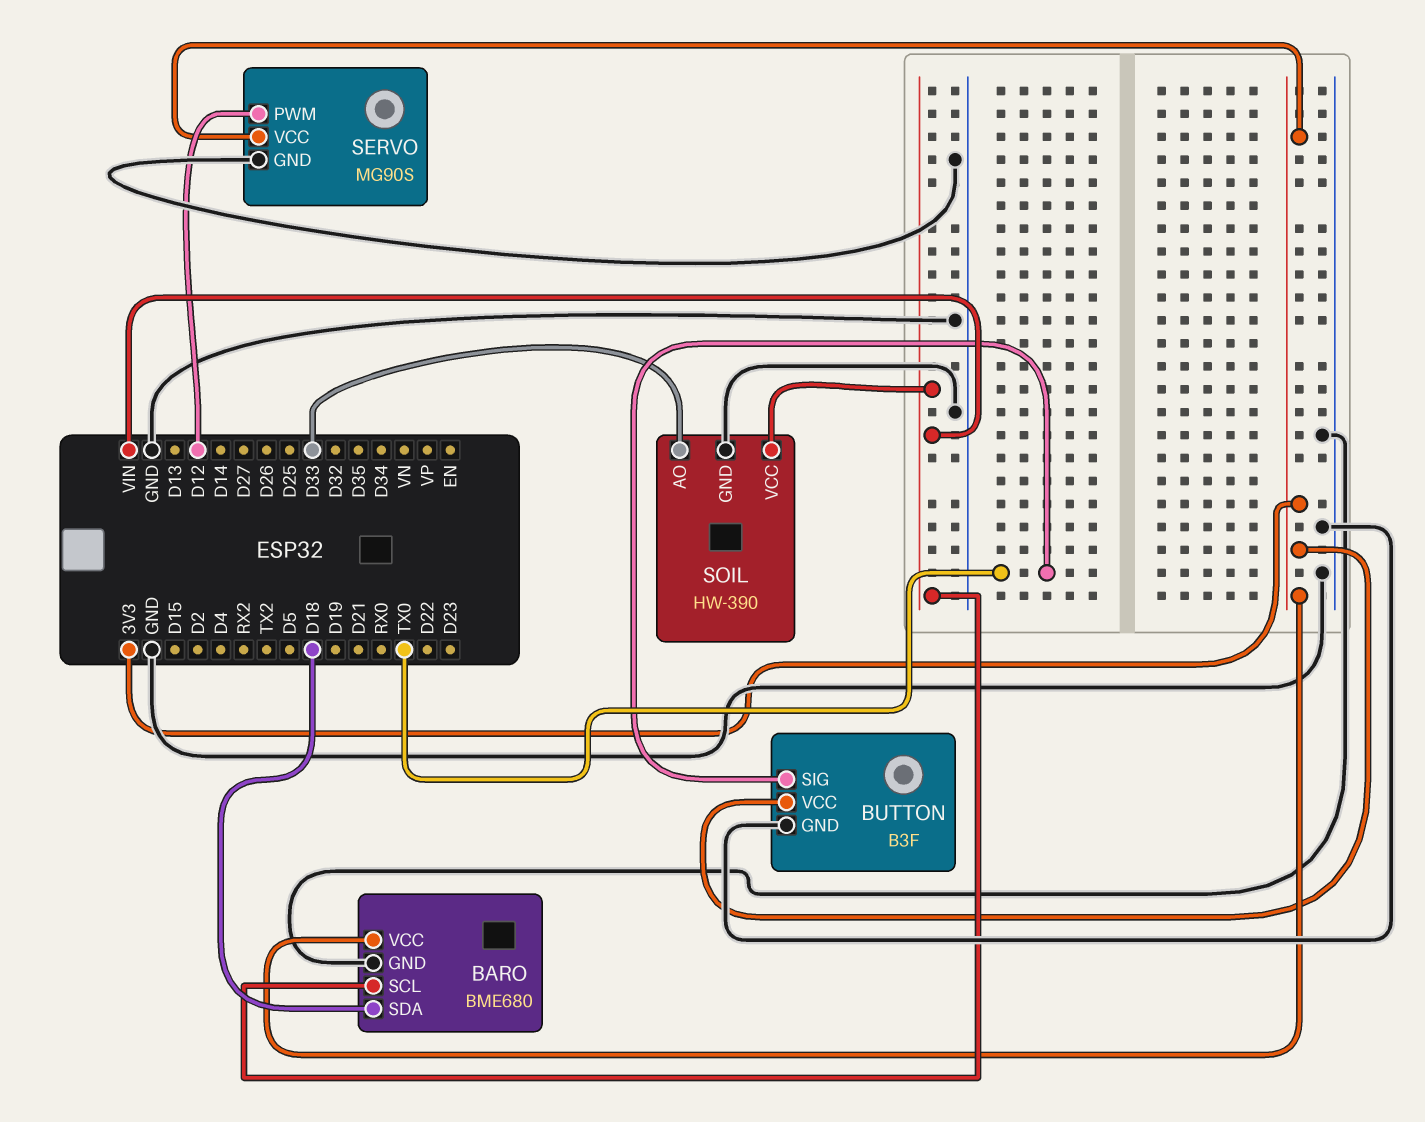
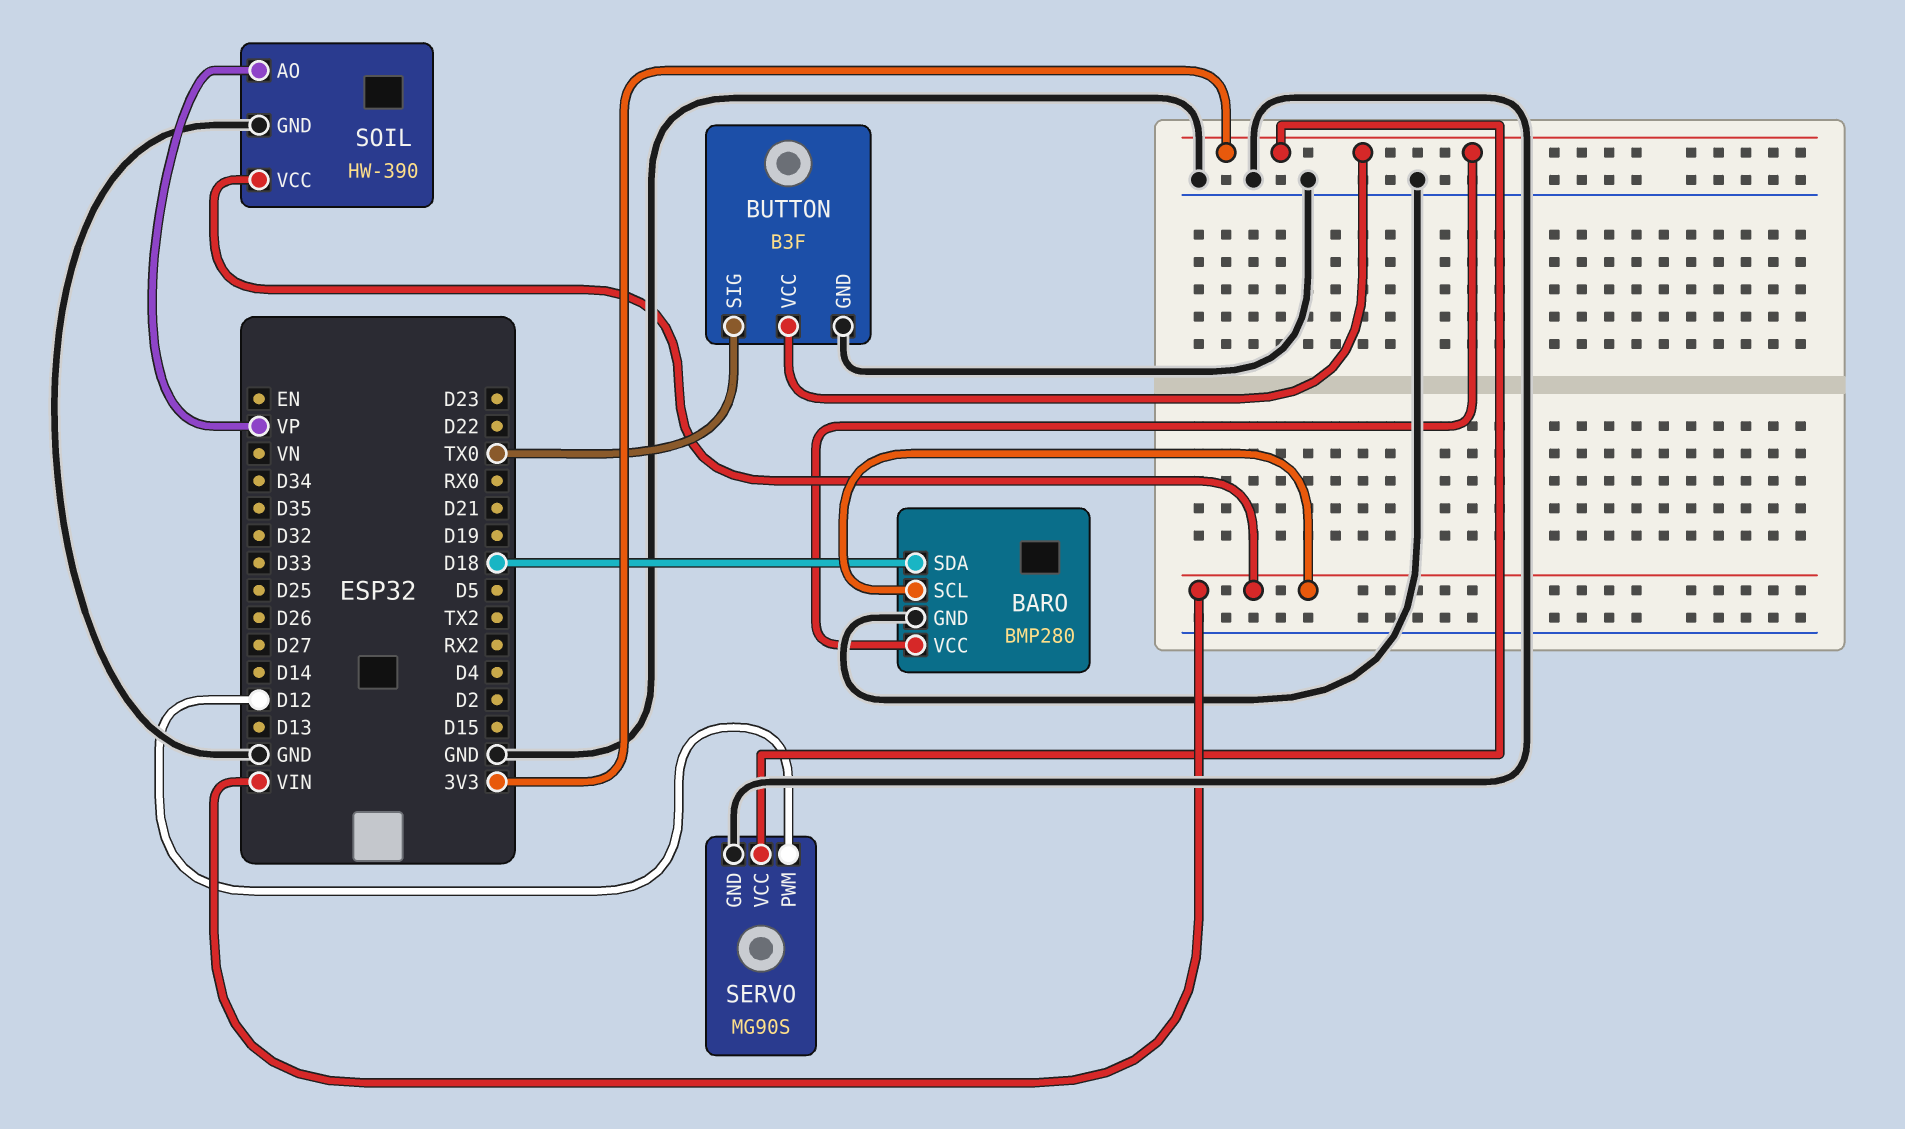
BARO: BME680 -> BMP280
SOIL pin AO: D33 -> VP

